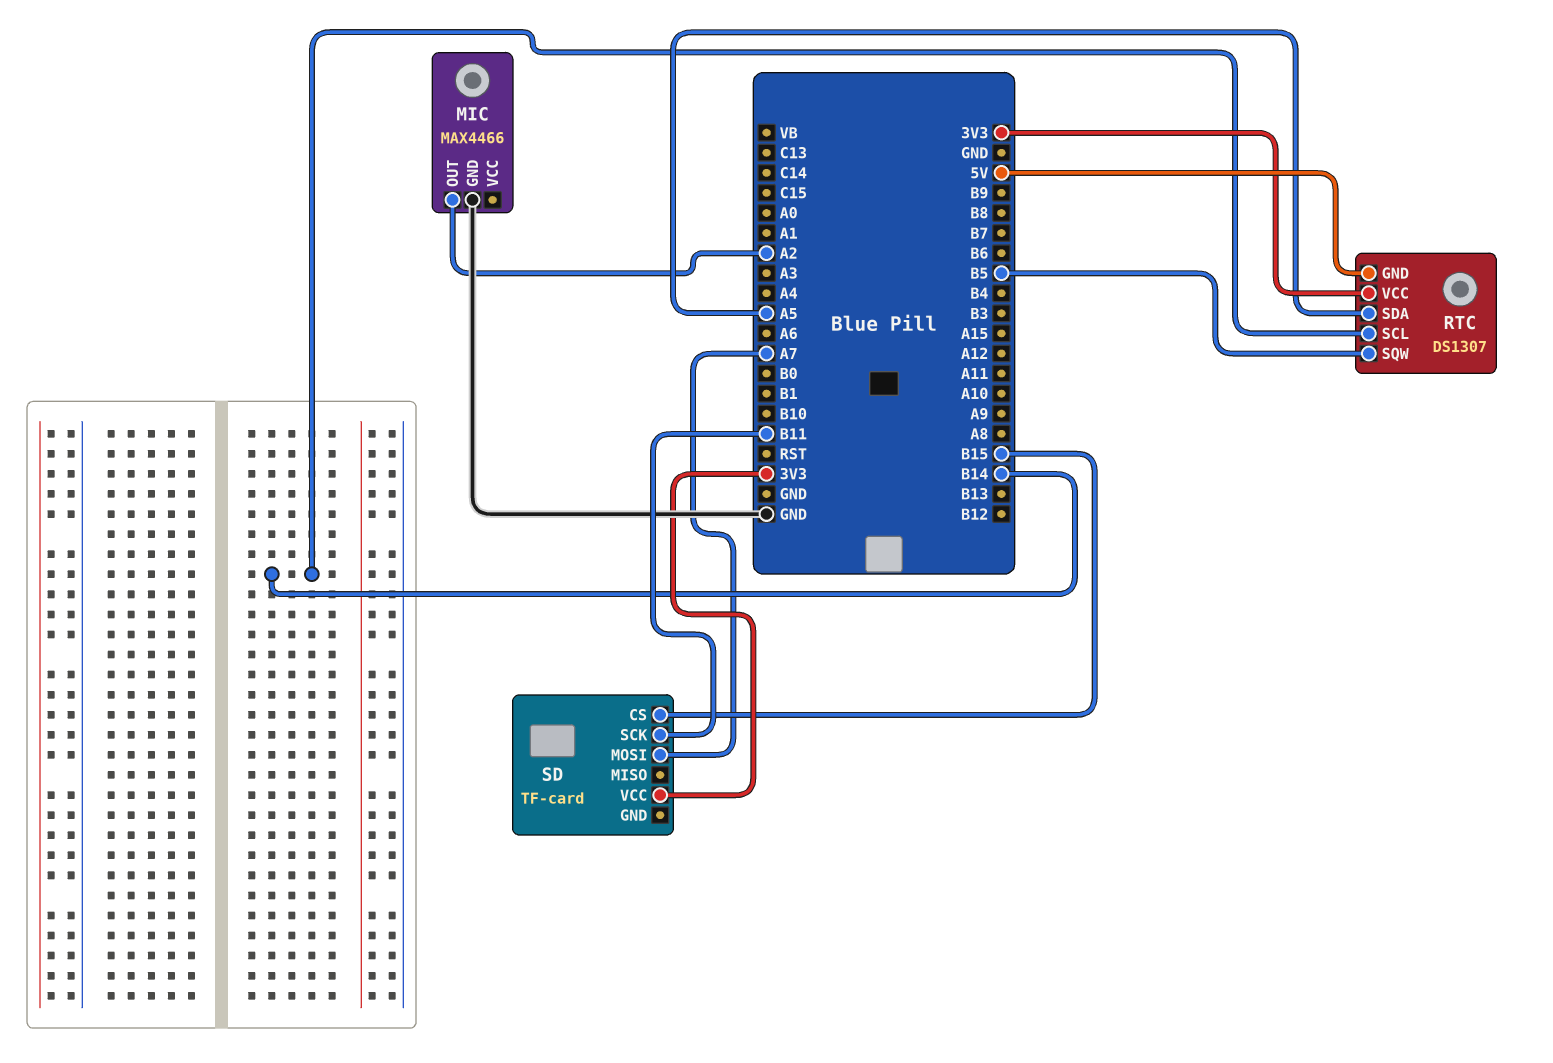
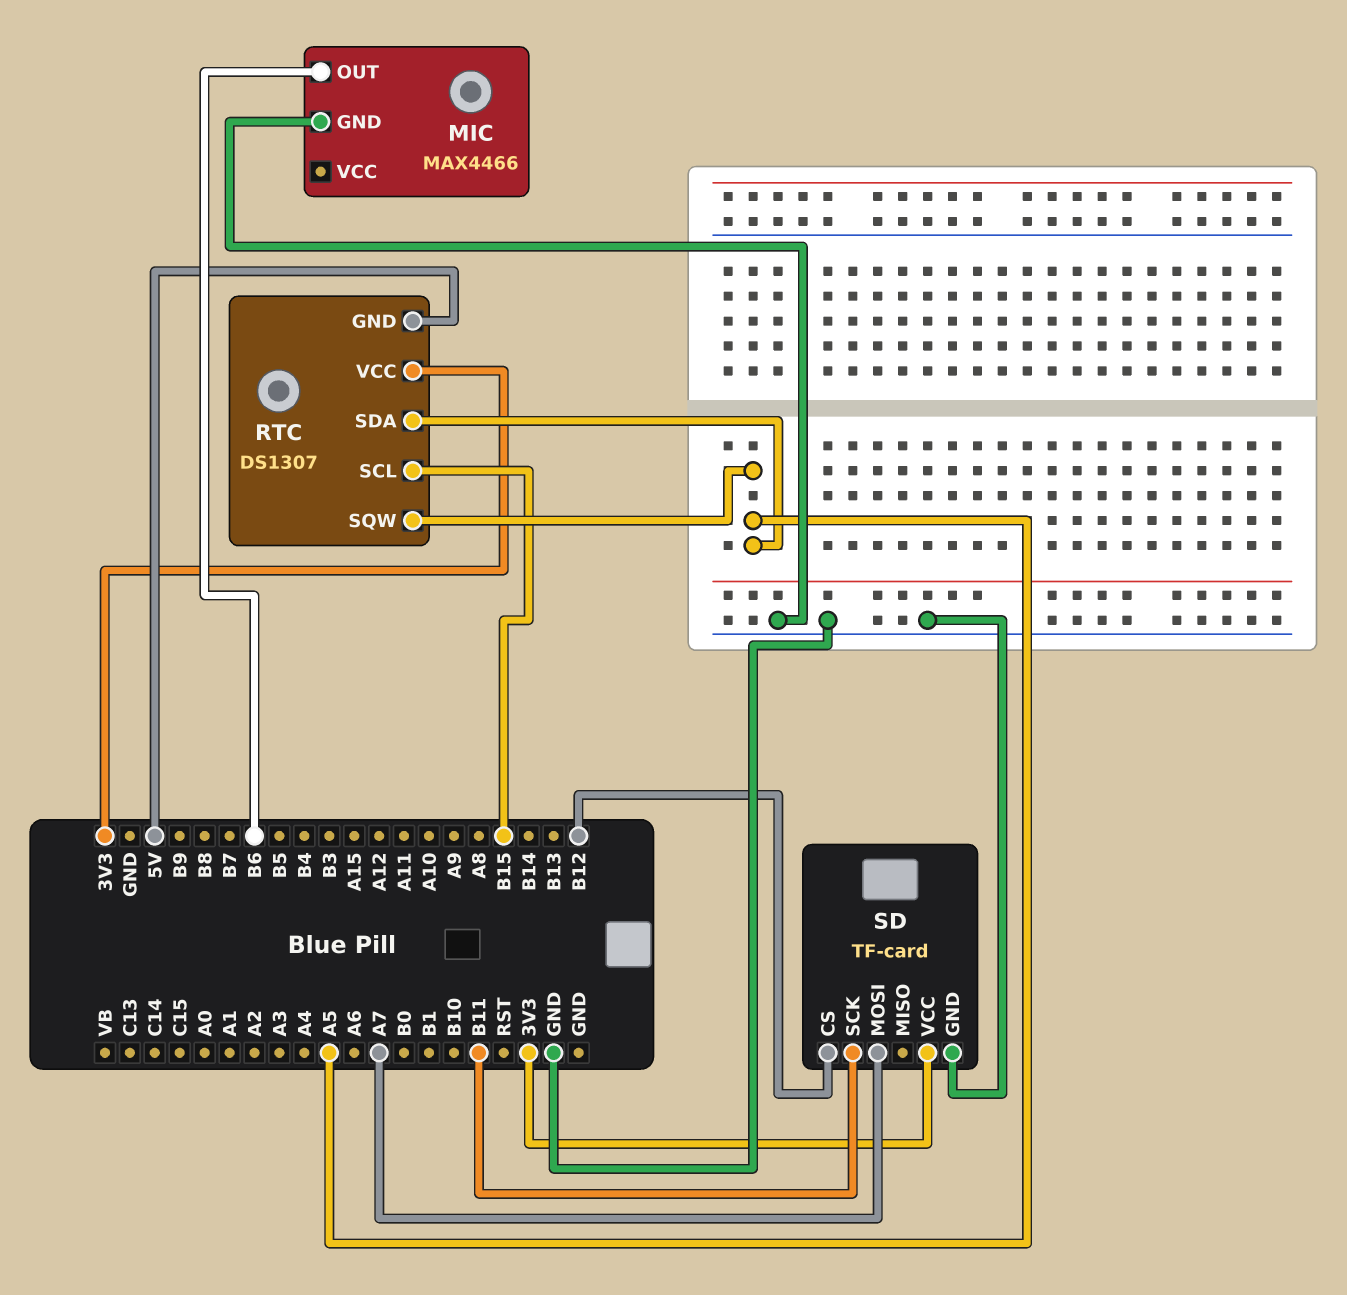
MIC pin OUT: A2 -> B6
RTC pin SCL: B14 -> B15
RTC pin SQW: B5 -> A5
SD pin CS: B15 -> B12
SD pin GND: none -> GND

